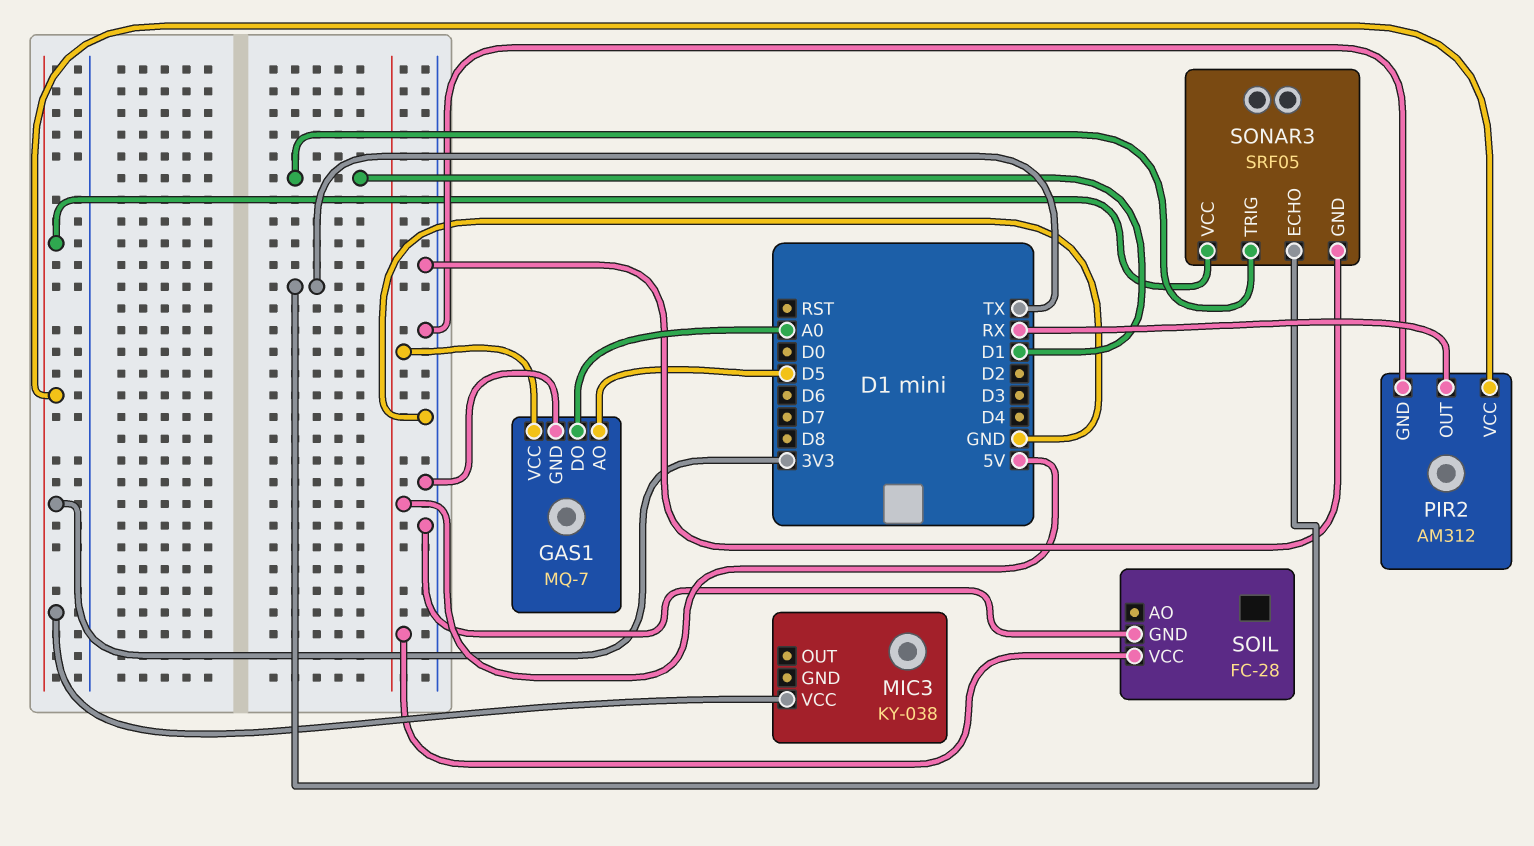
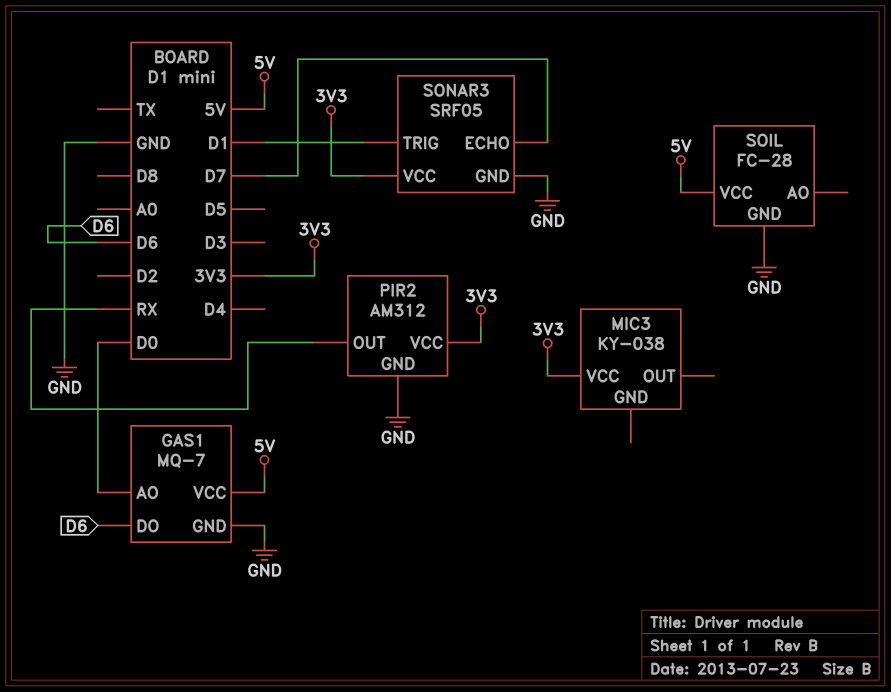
GAS1 pin AO: D5 -> D0
GAS1 pin DO: A0 -> D6
SONAR3 pin ECHO: TX -> D7

